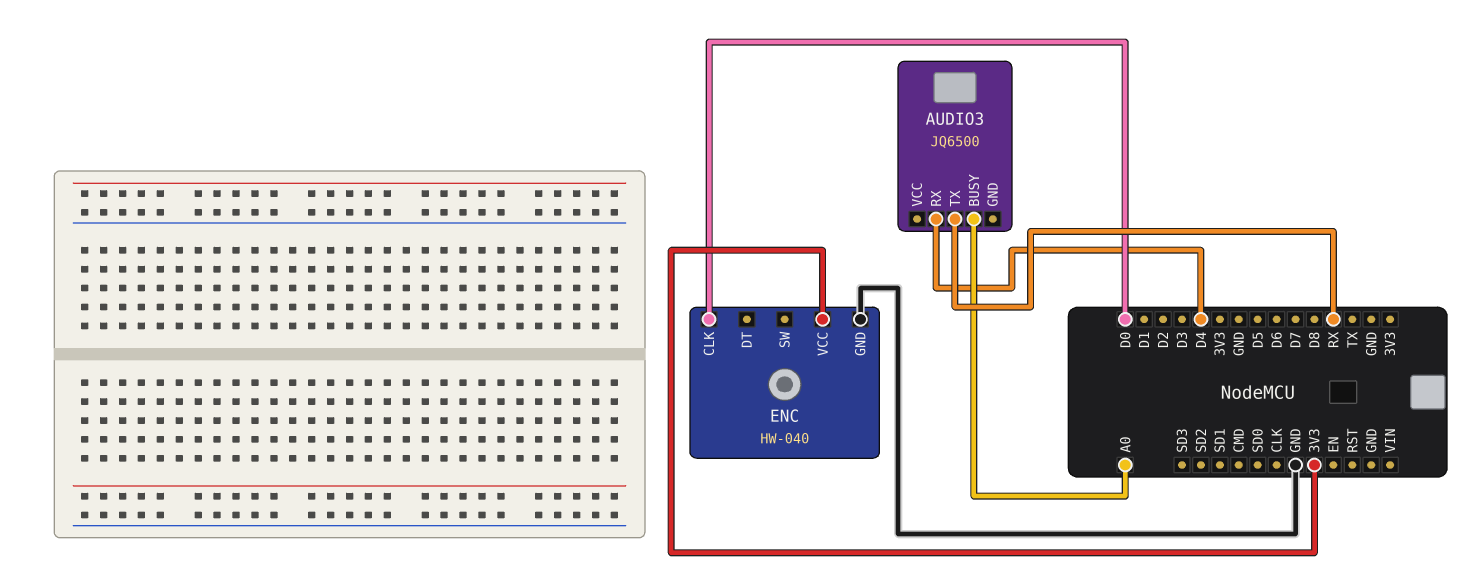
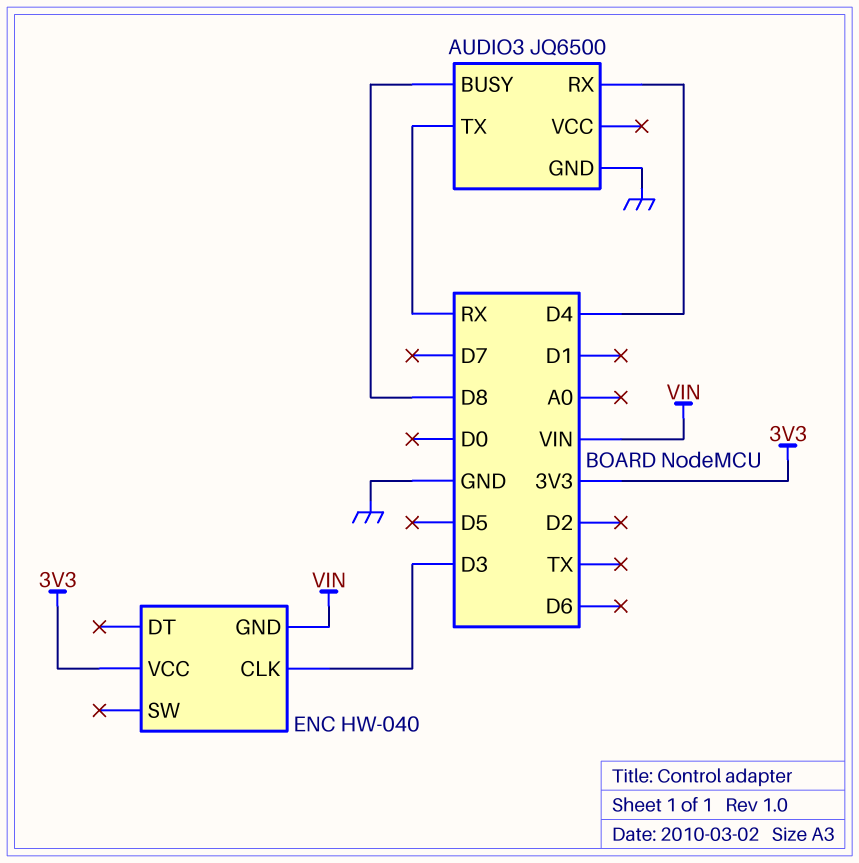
AUDIO3 pin BUSY: A0 -> D8
AUDIO3 pin GND: none -> GND
ENC pin CLK: D0 -> D3
ENC pin GND: GND -> VIN

